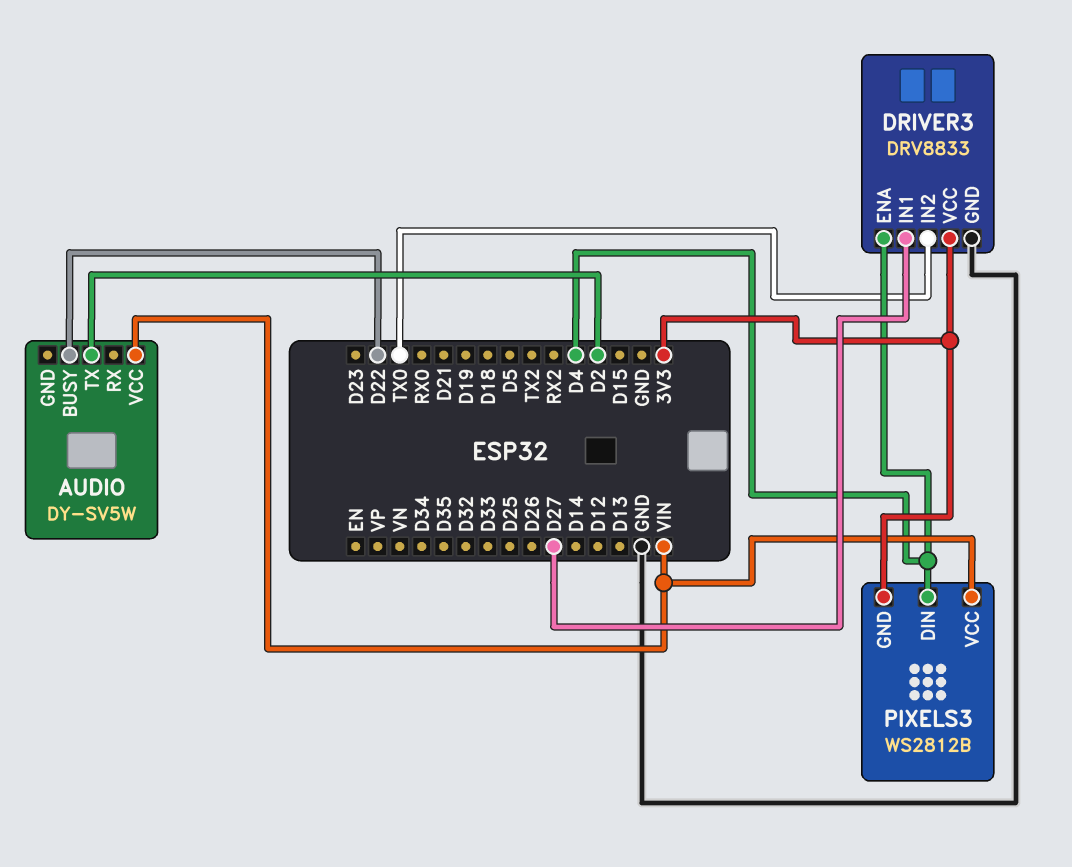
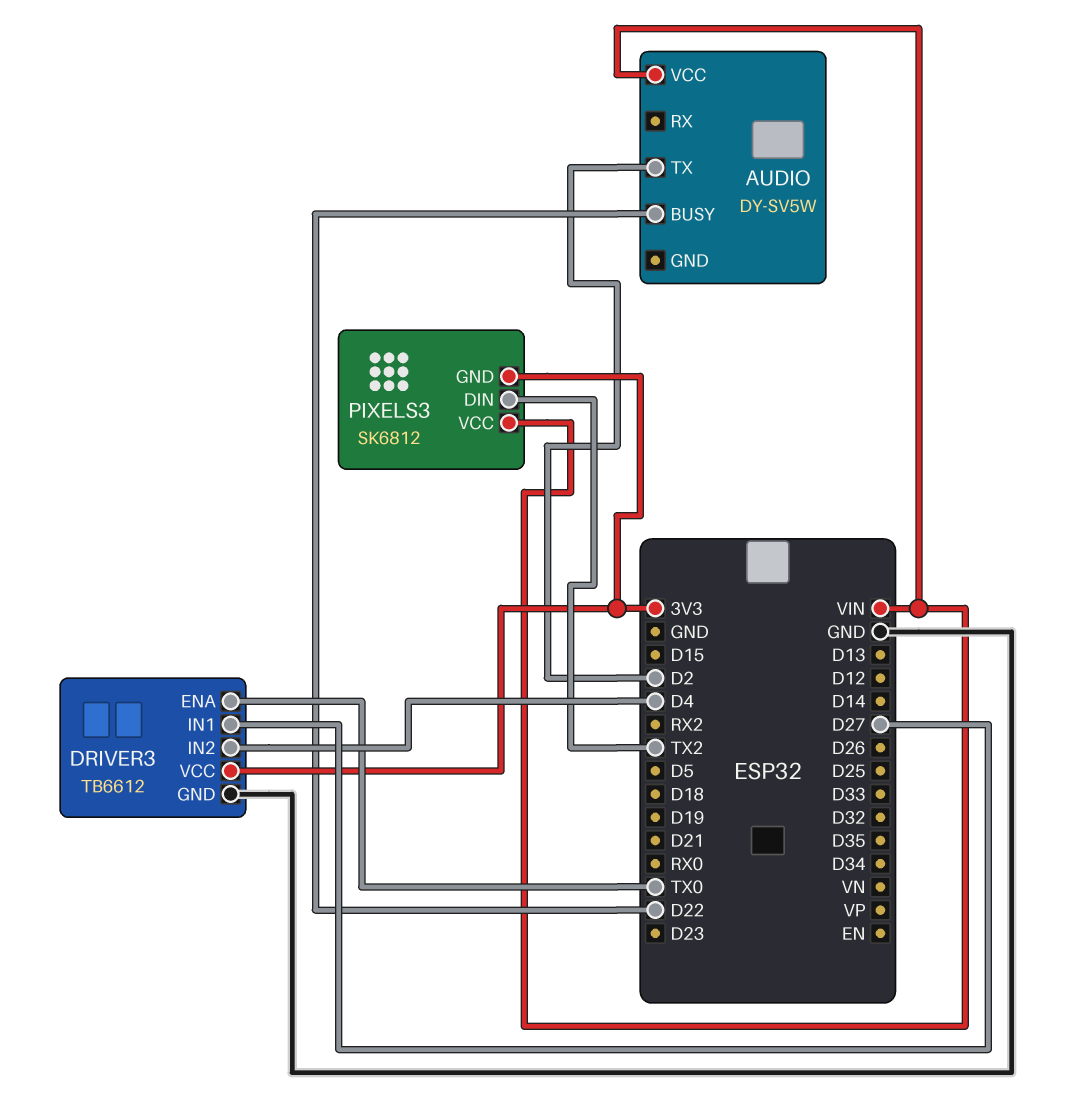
DRIVER3: DRV8833 -> TB6612
DRIVER3 pin ENA: D4 -> TX0
DRIVER3 pin IN2: TX0 -> D4
PIXELS3: WS2812B -> SK6812
PIXELS3 pin DIN: D4 -> TX2

